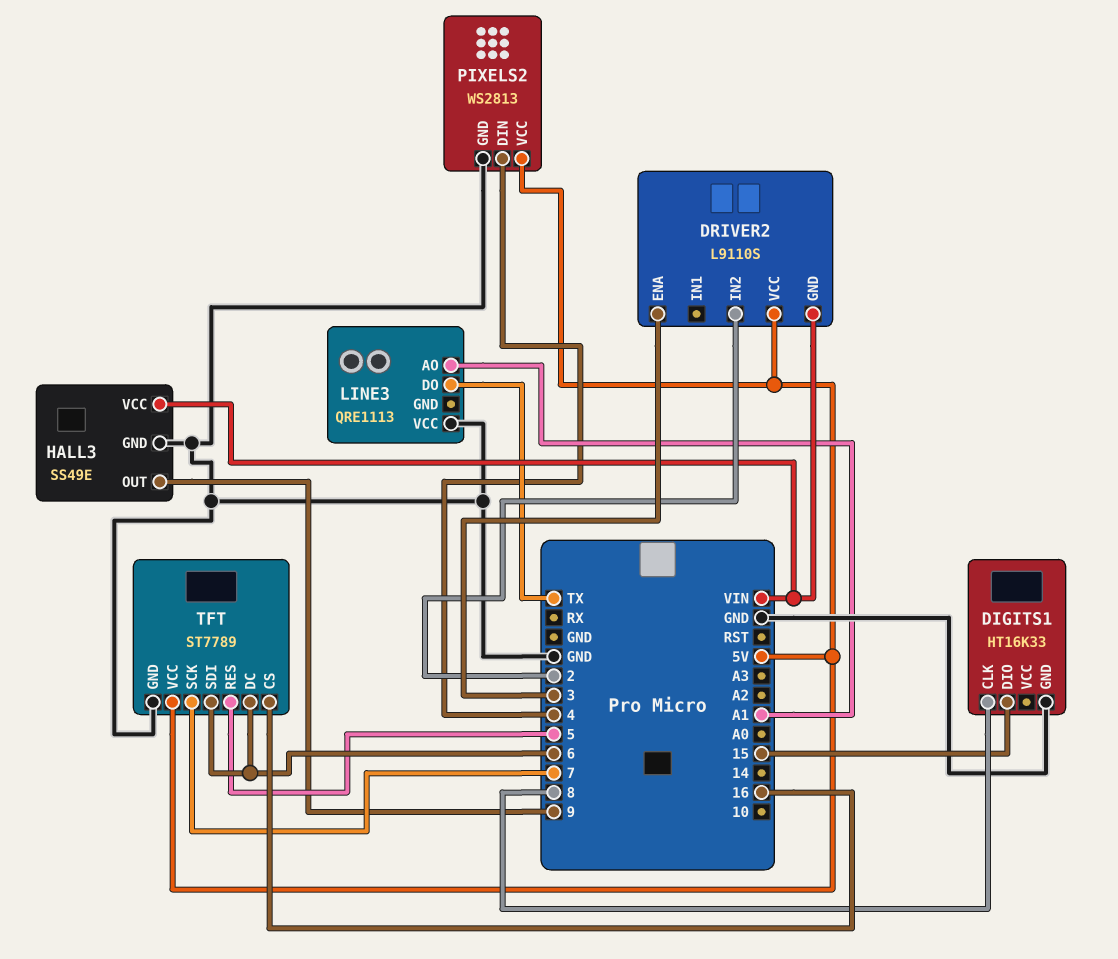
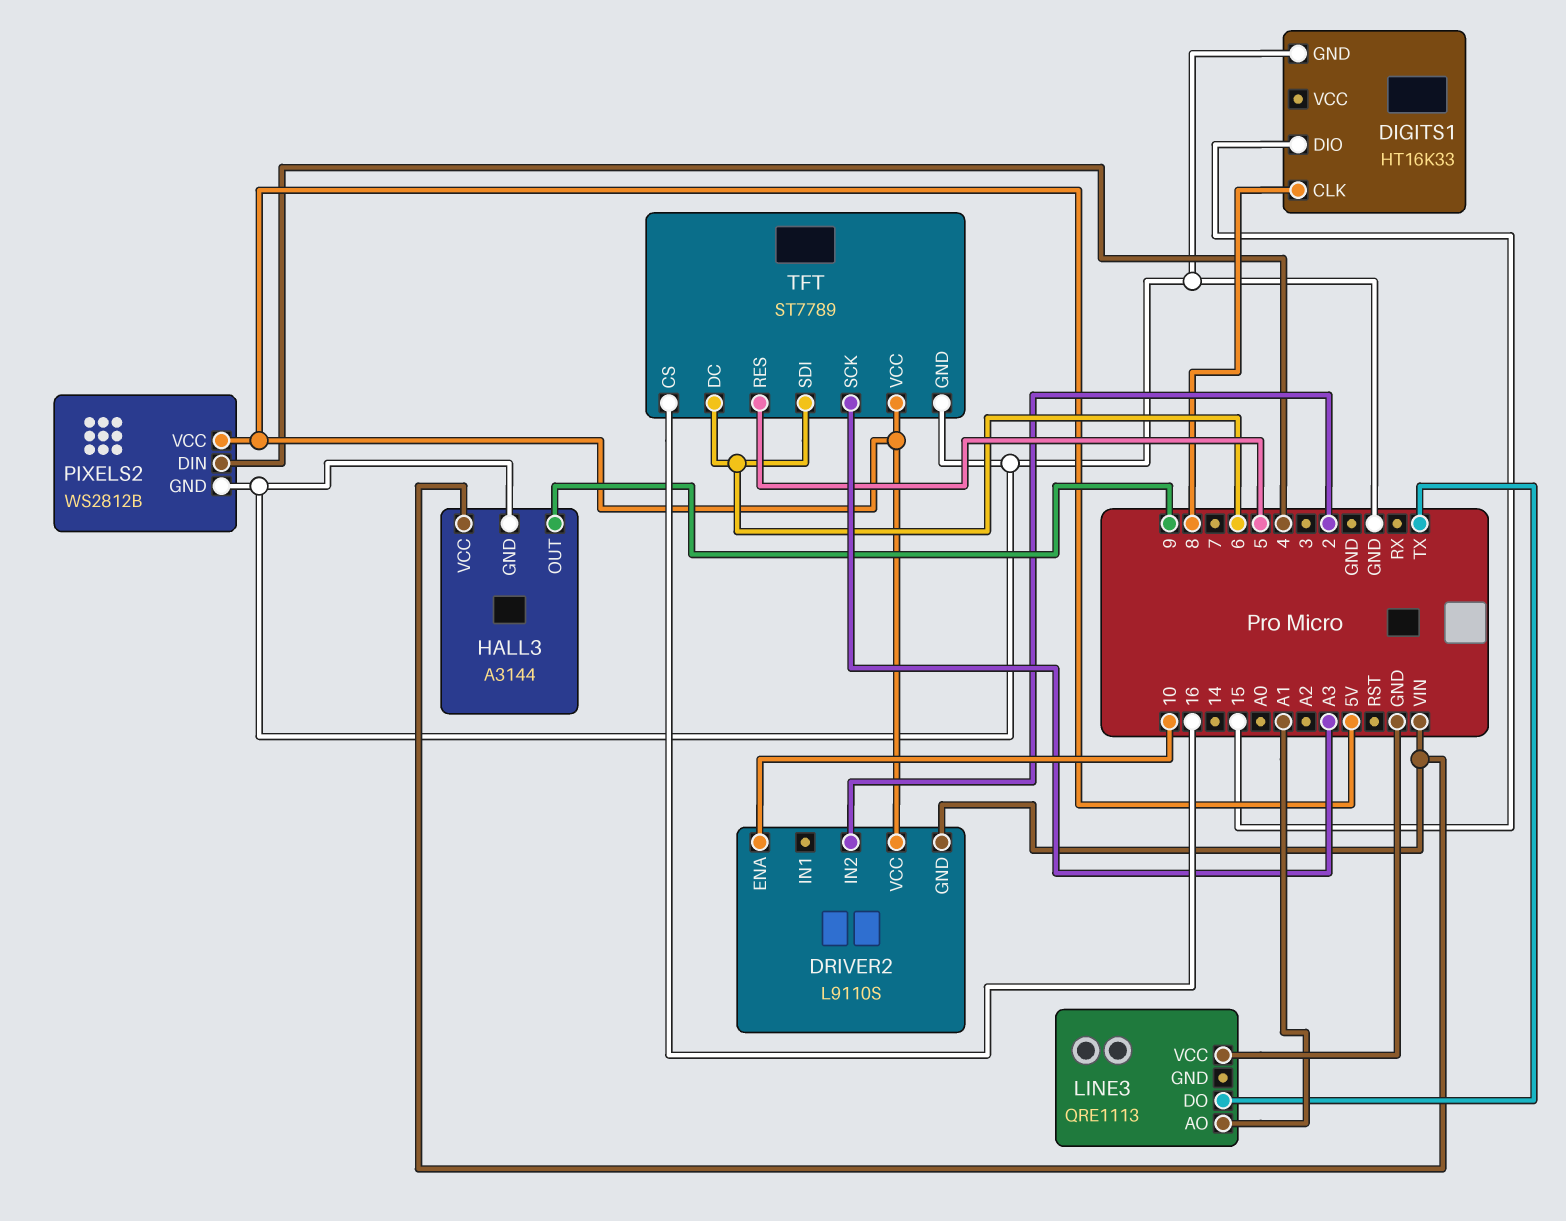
DRIVER2 pin ENA: 3 -> 10
HALL3: SS49E -> A3144
PIXELS2: WS2813 -> WS2812B
TFT pin SCK: 7 -> A3

